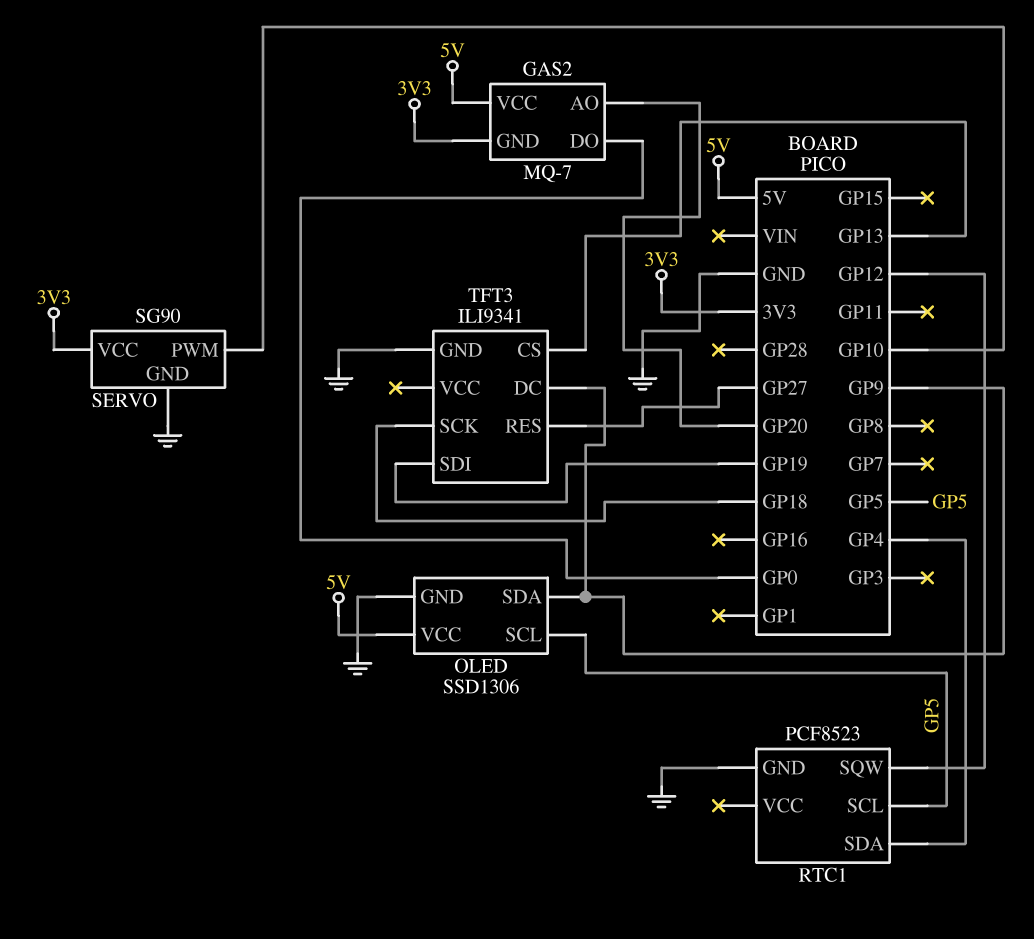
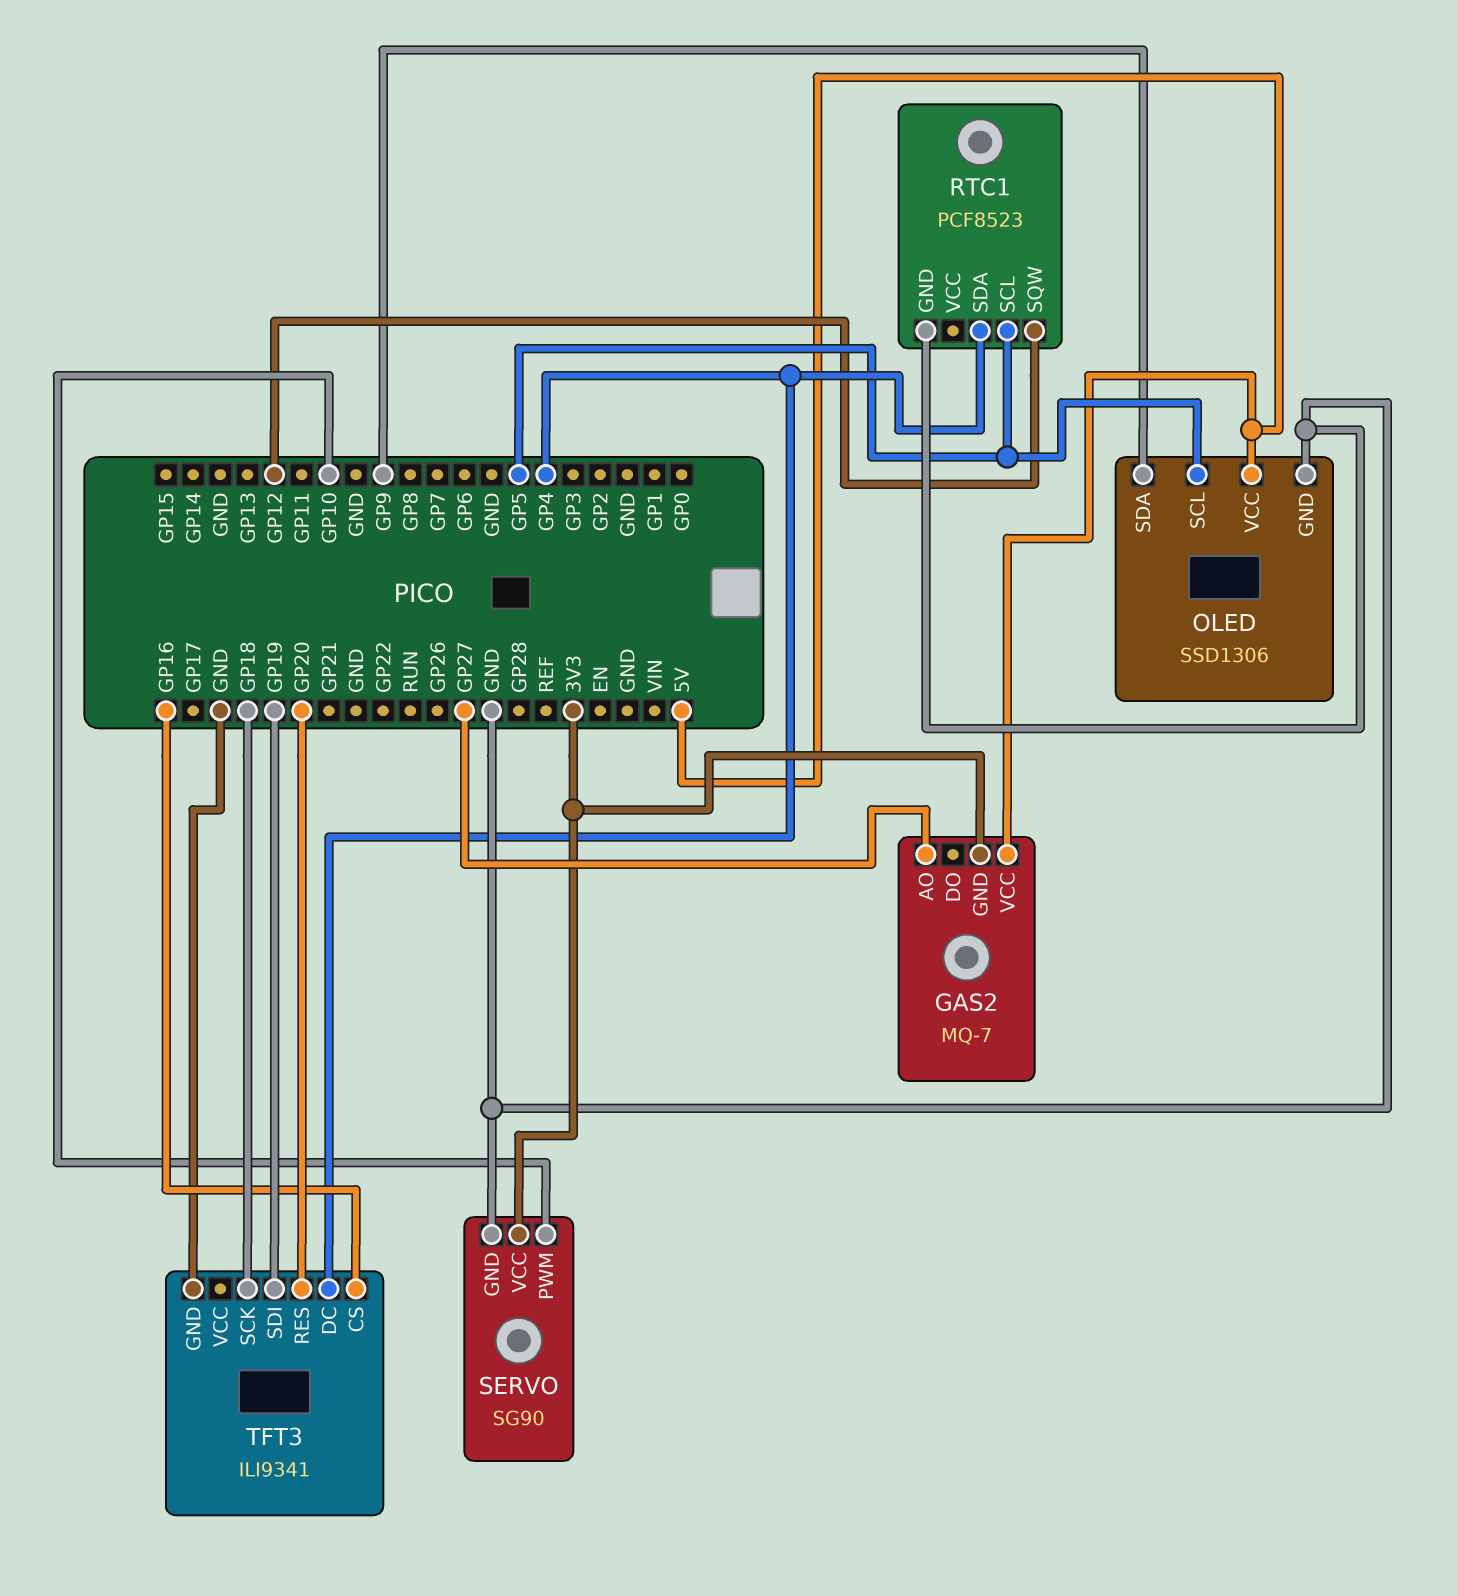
GAS2 pin AO: GP20 -> GP27
GAS2 pin DO: GP0 -> none
TFT3 pin CS: GP13 -> GP16
TFT3 pin DC: GP9 -> GP4
TFT3 pin RES: GP27 -> GP20

